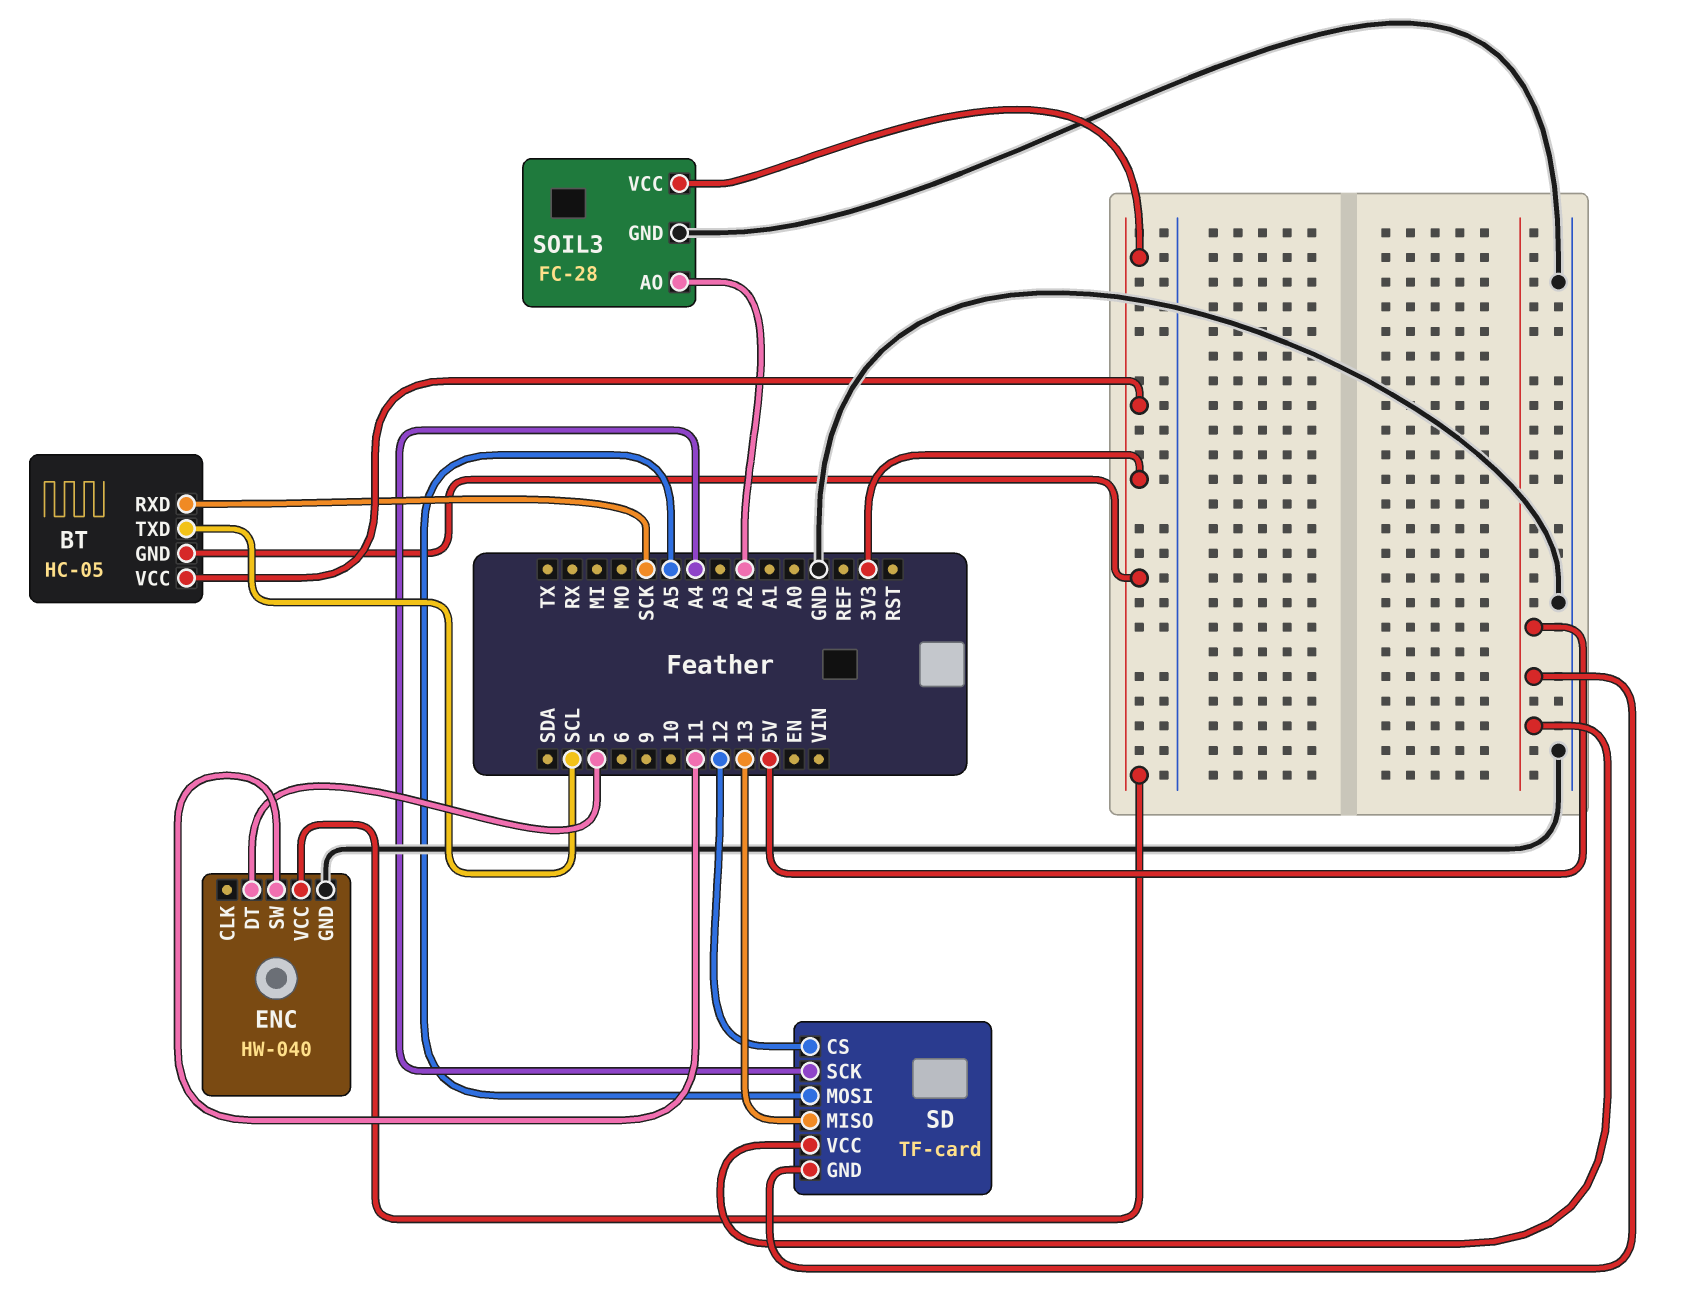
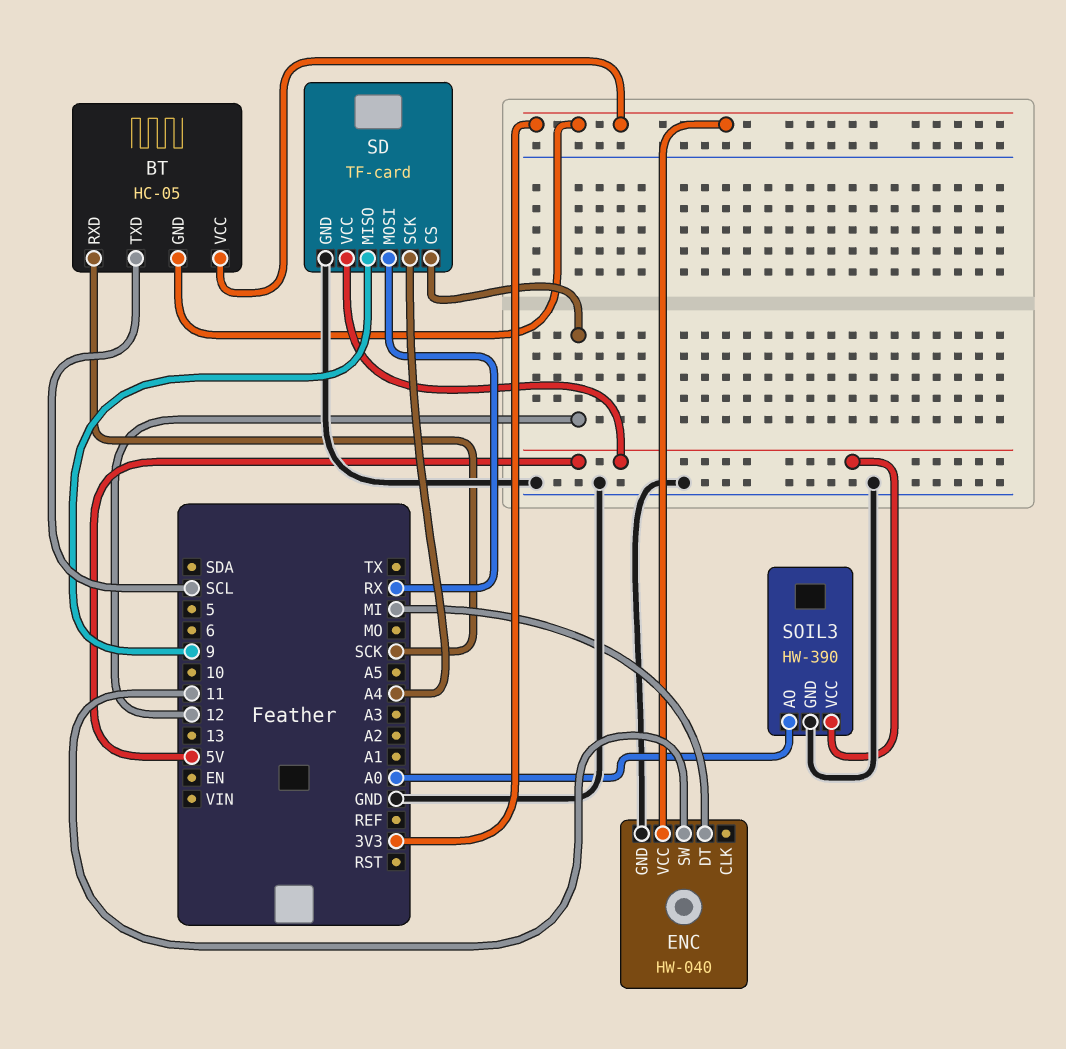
ENC pin DT: 5 -> MI
SD pin GND: 5V -> GND
SD pin MISO: 13 -> 9
SD pin MOSI: A5 -> RX
SOIL3: FC-28 -> HW-390
SOIL3 pin AO: A2 -> A0
SOIL3 pin VCC: 3V3 -> 5V

